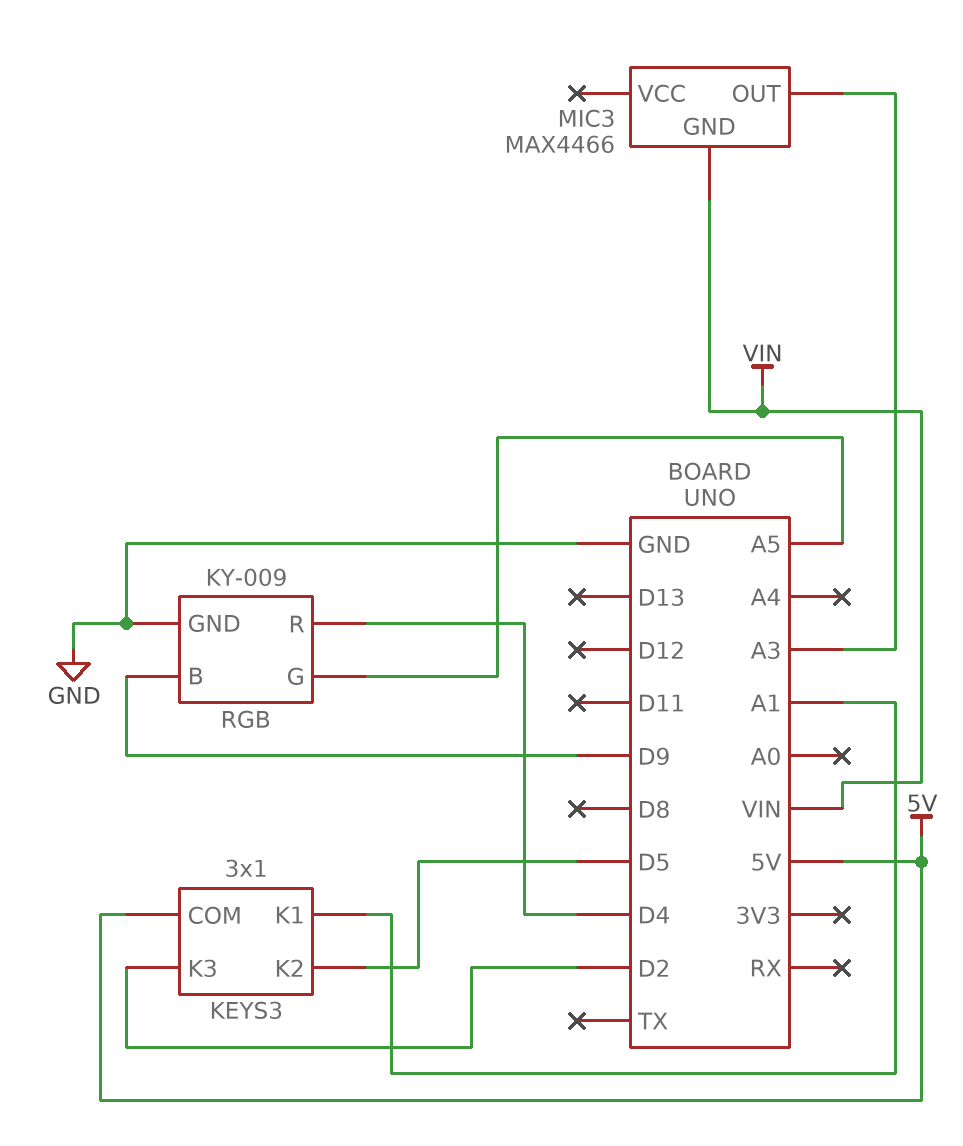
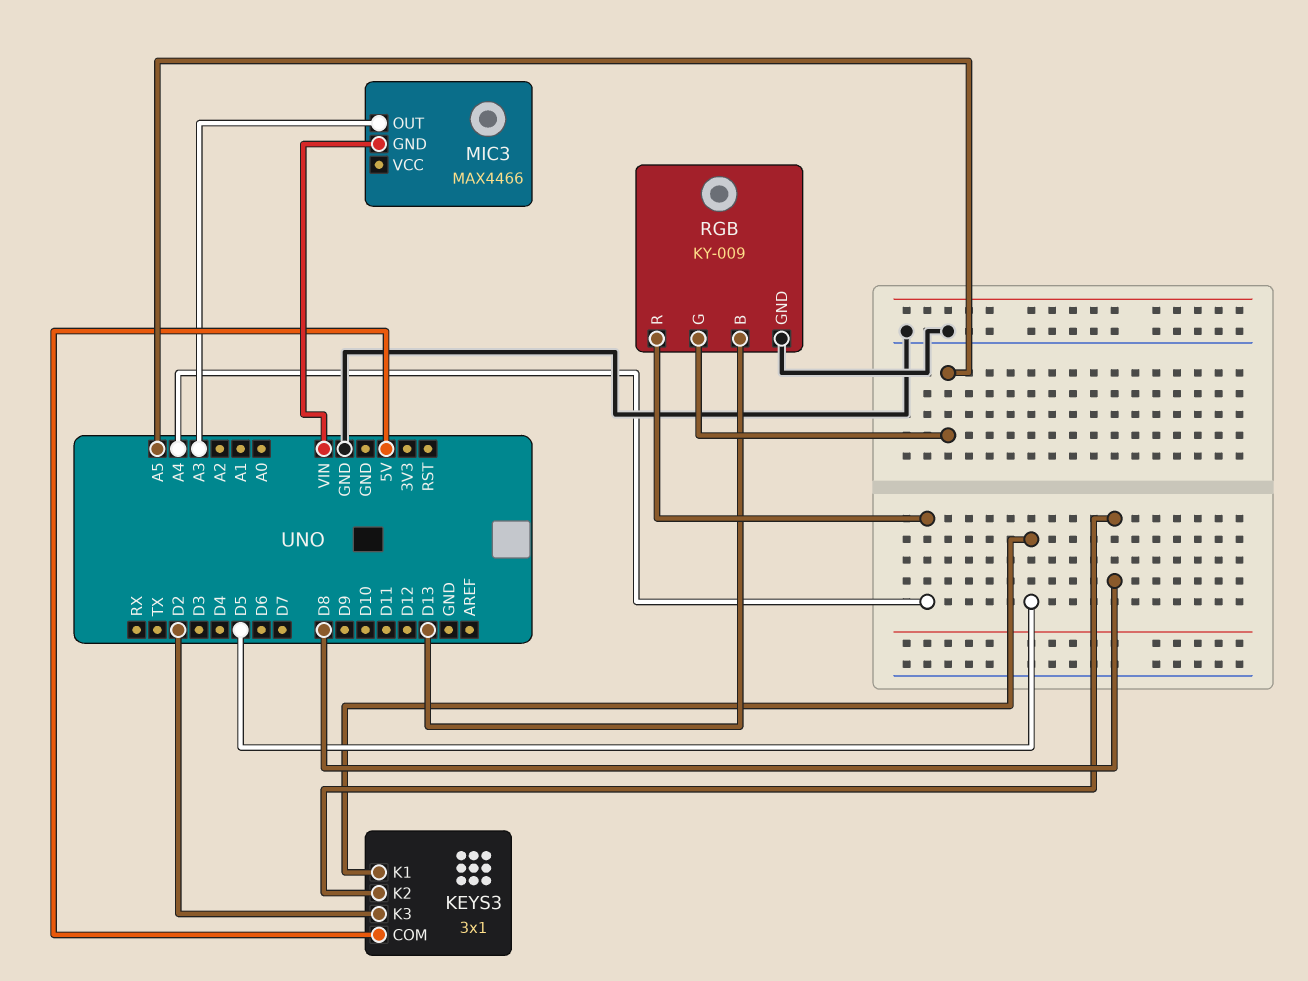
KEYS3 pin K1: A1 -> D5
KEYS3 pin K2: D5 -> D8
RGB pin B: D9 -> D13
RGB pin R: D4 -> A4

